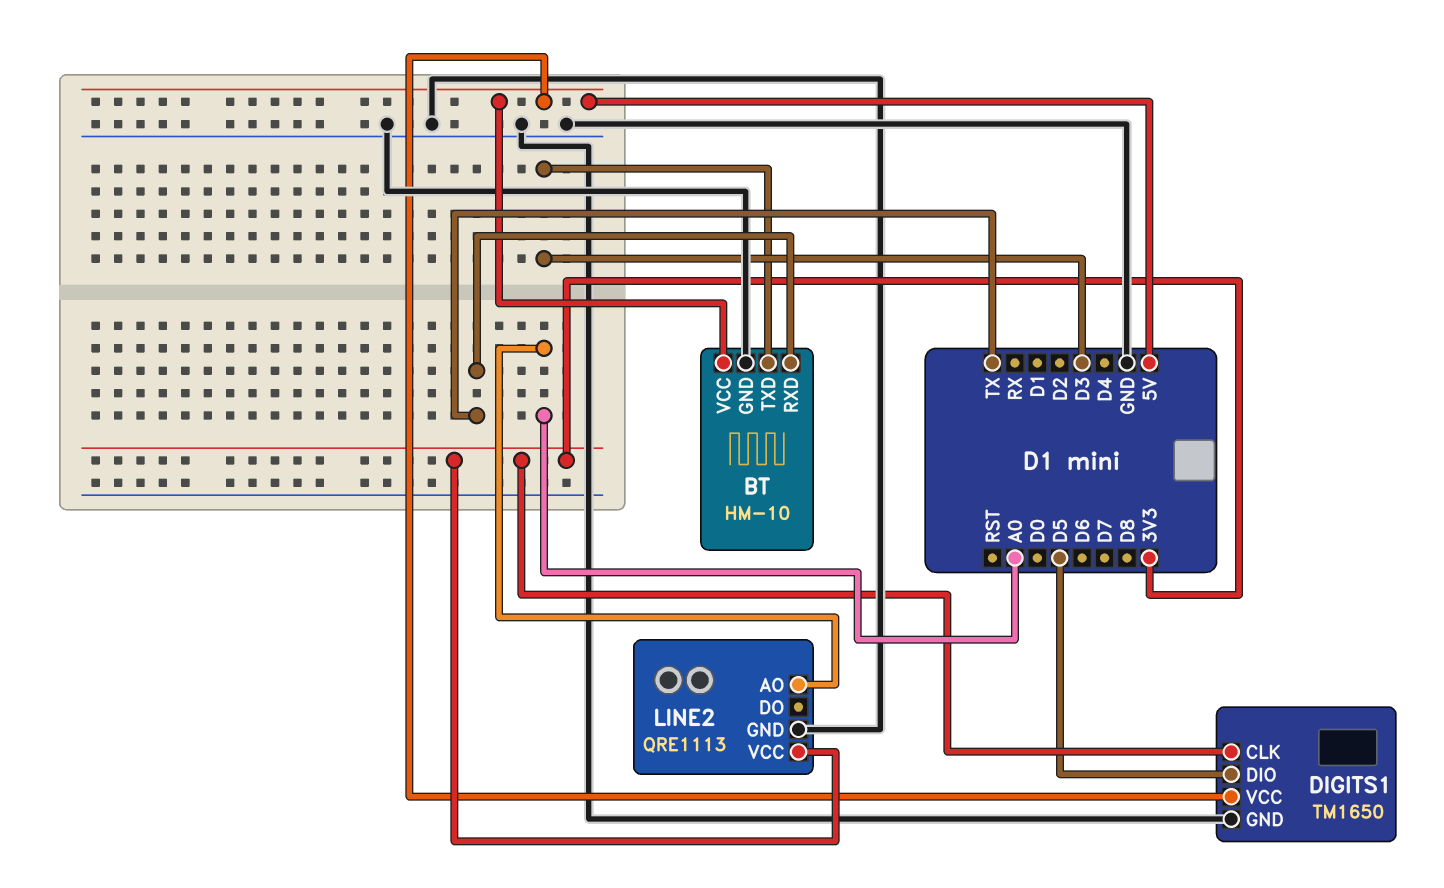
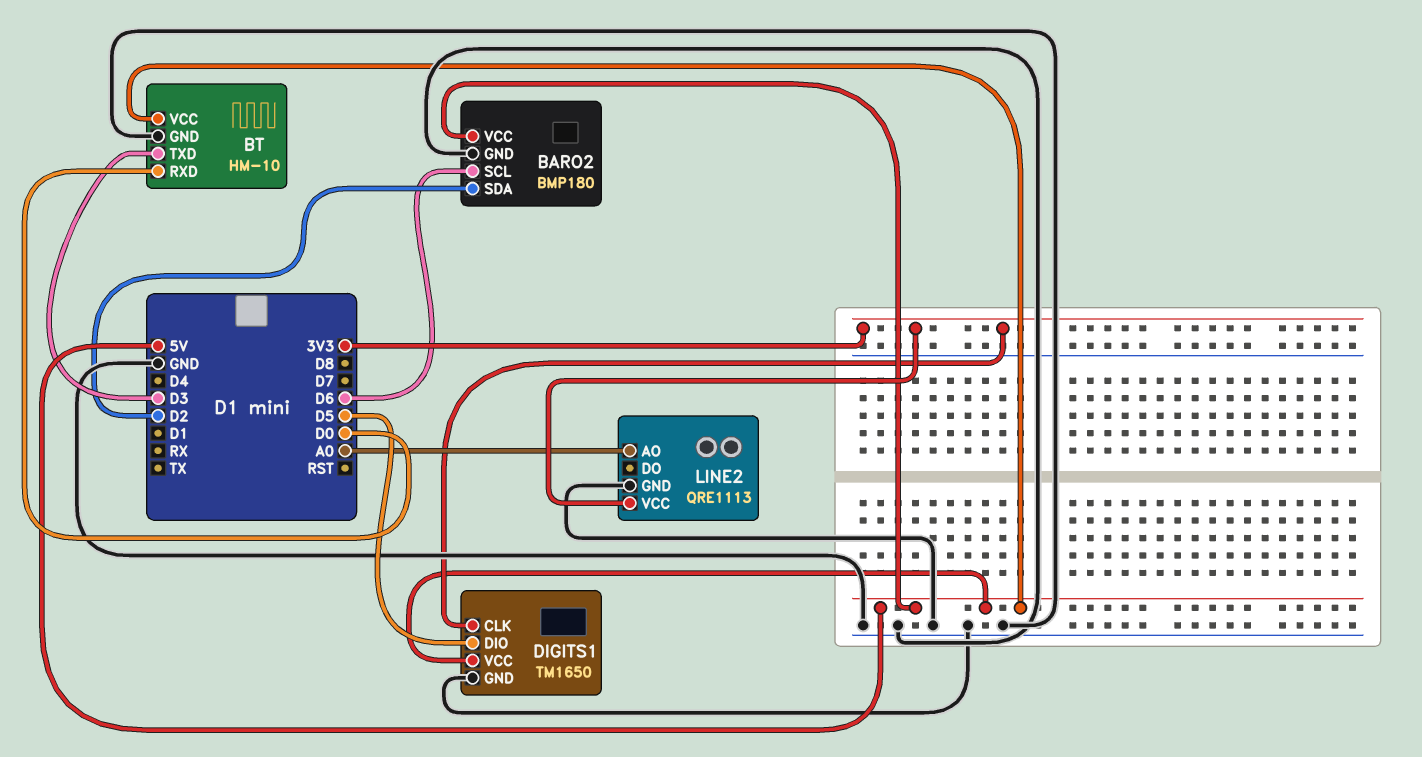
BARO2: none -> BMP180
BARO2 pin GND: none -> GND
BARO2 pin SCL: none -> D6
BARO2 pin SDA: none -> D2
BARO2 pin VCC: none -> 5V
BT pin RXD: TX -> D0

